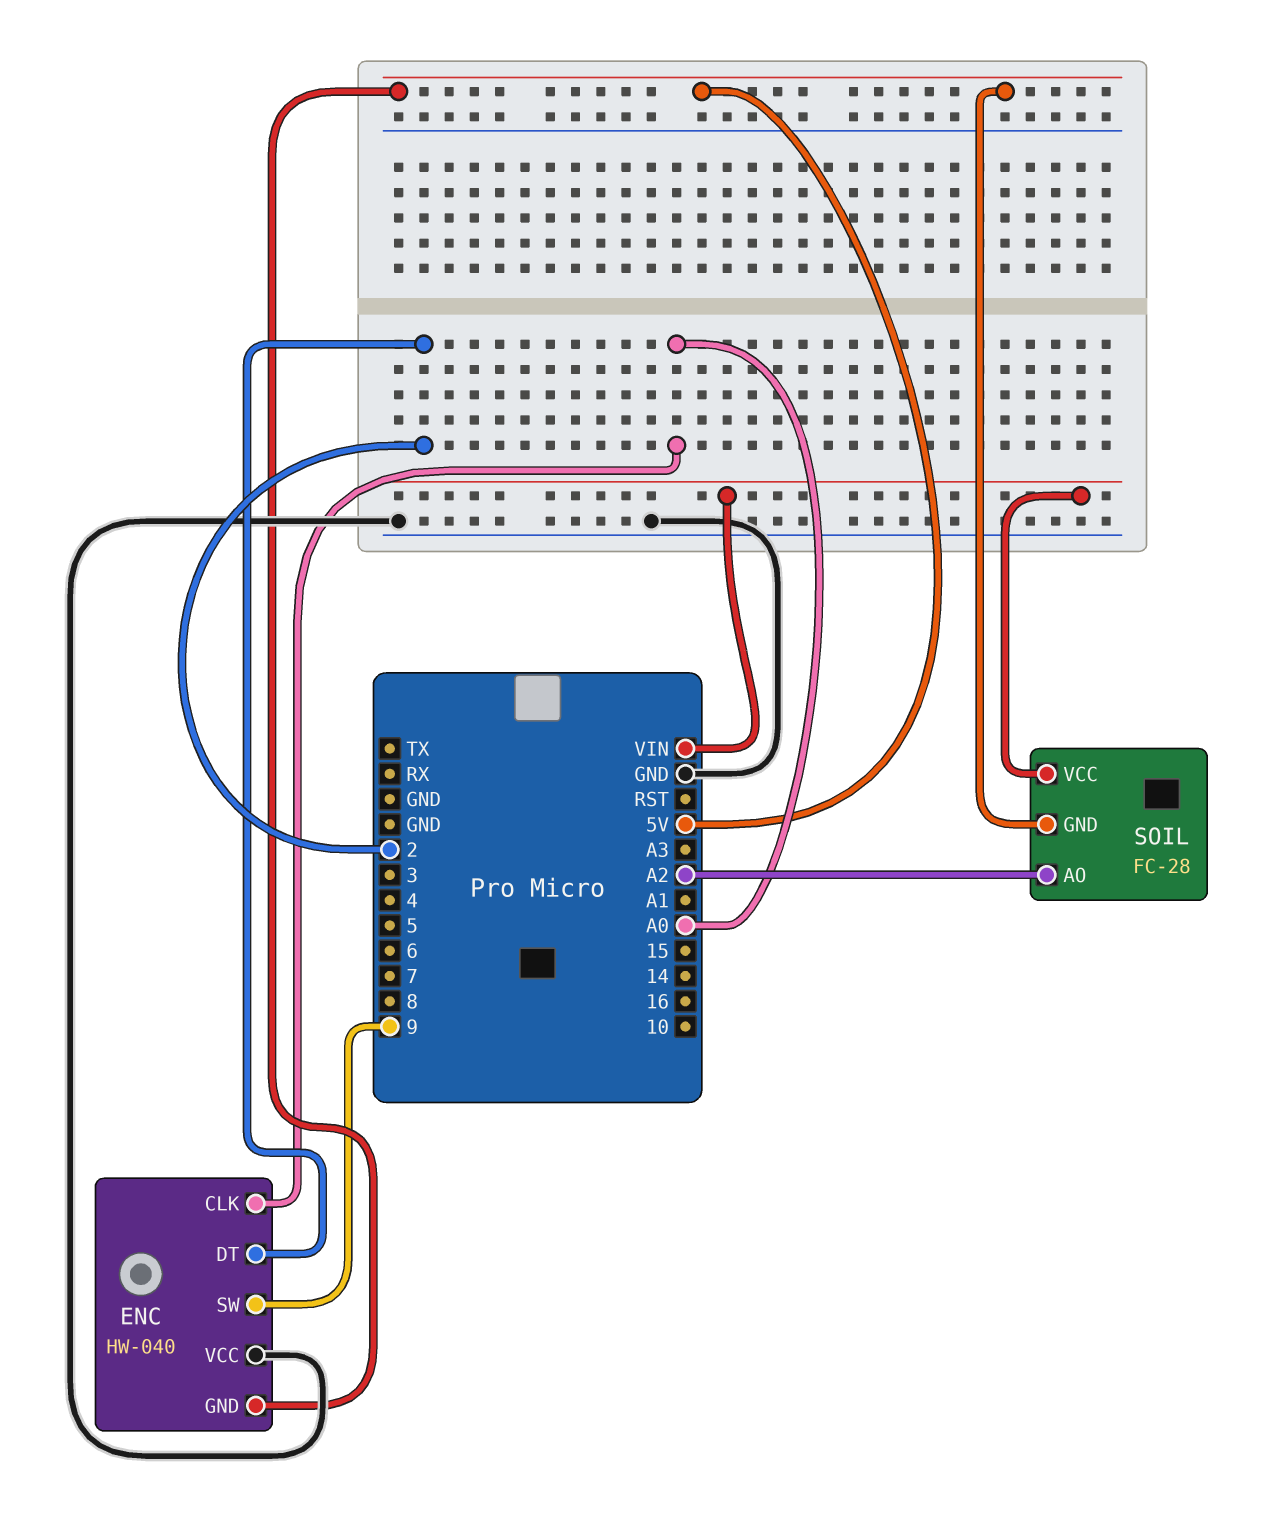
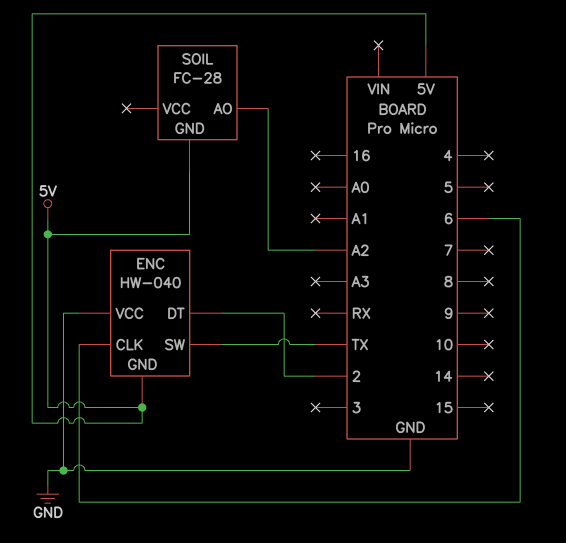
ENC pin CLK: A0 -> 6
ENC pin SW: 9 -> TX
SOIL pin VCC: VIN -> none

